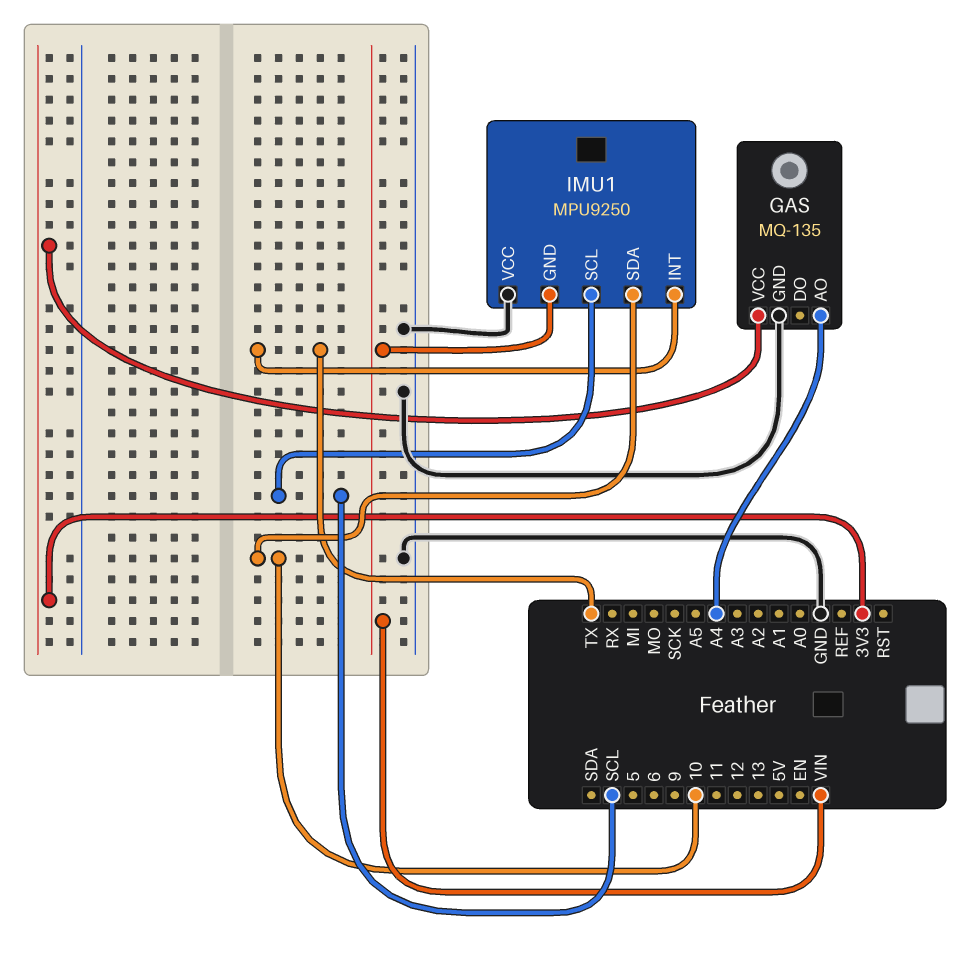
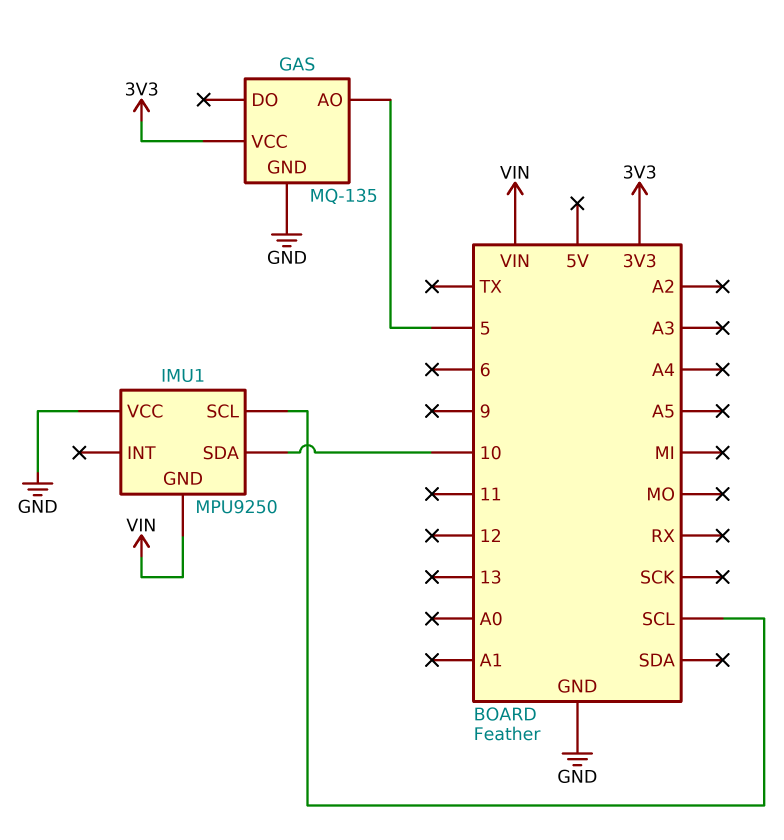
GAS pin AO: A4 -> 5
IMU1 pin INT: TX -> none

